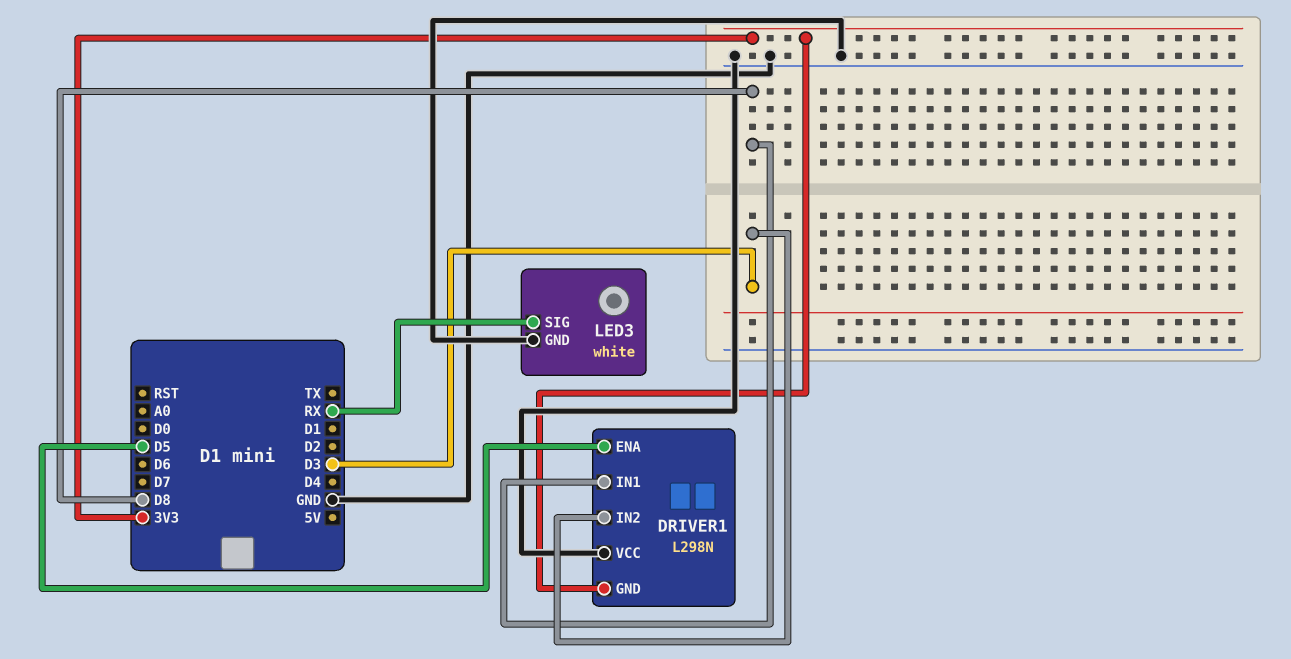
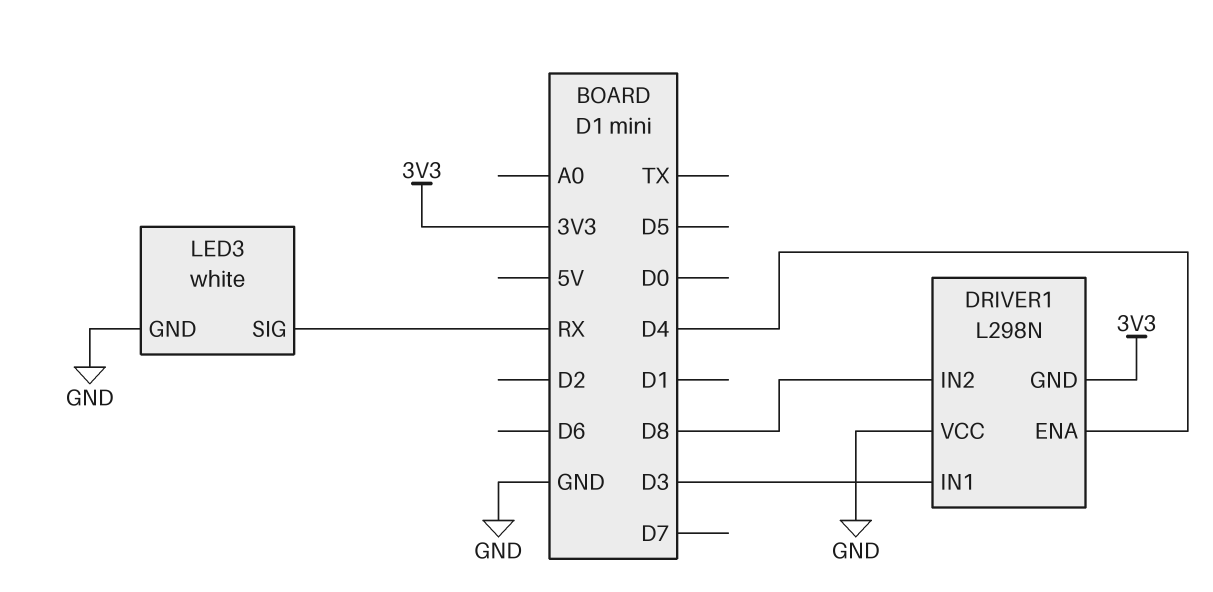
DRIVER1 pin ENA: D5 -> D4
DRIVER1 pin IN1: D8 -> D3
DRIVER1 pin IN2: D3 -> D8

